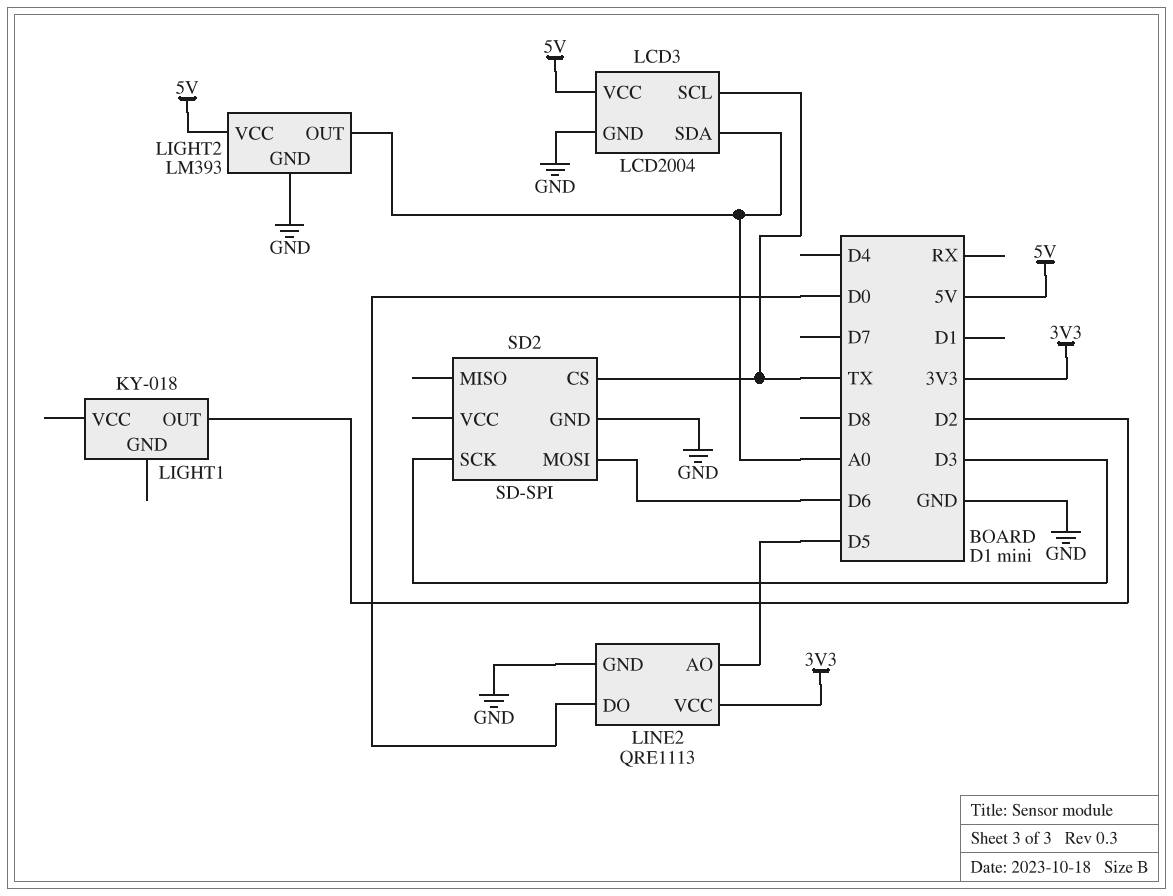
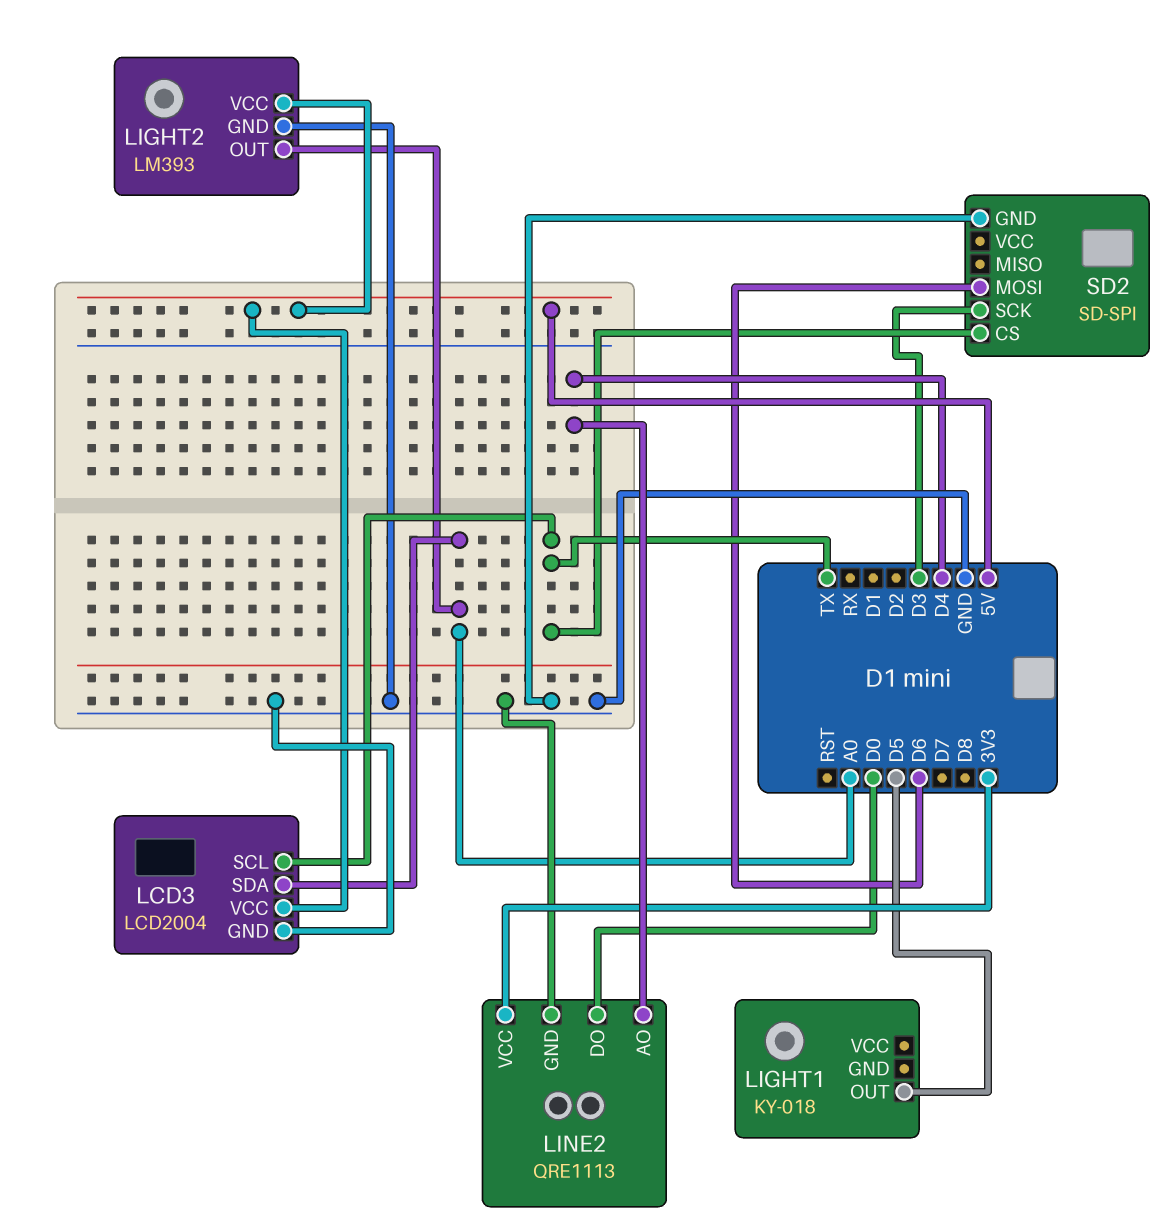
LIGHT1 pin OUT: D2 -> D5
LINE2 pin AO: D5 -> D4

